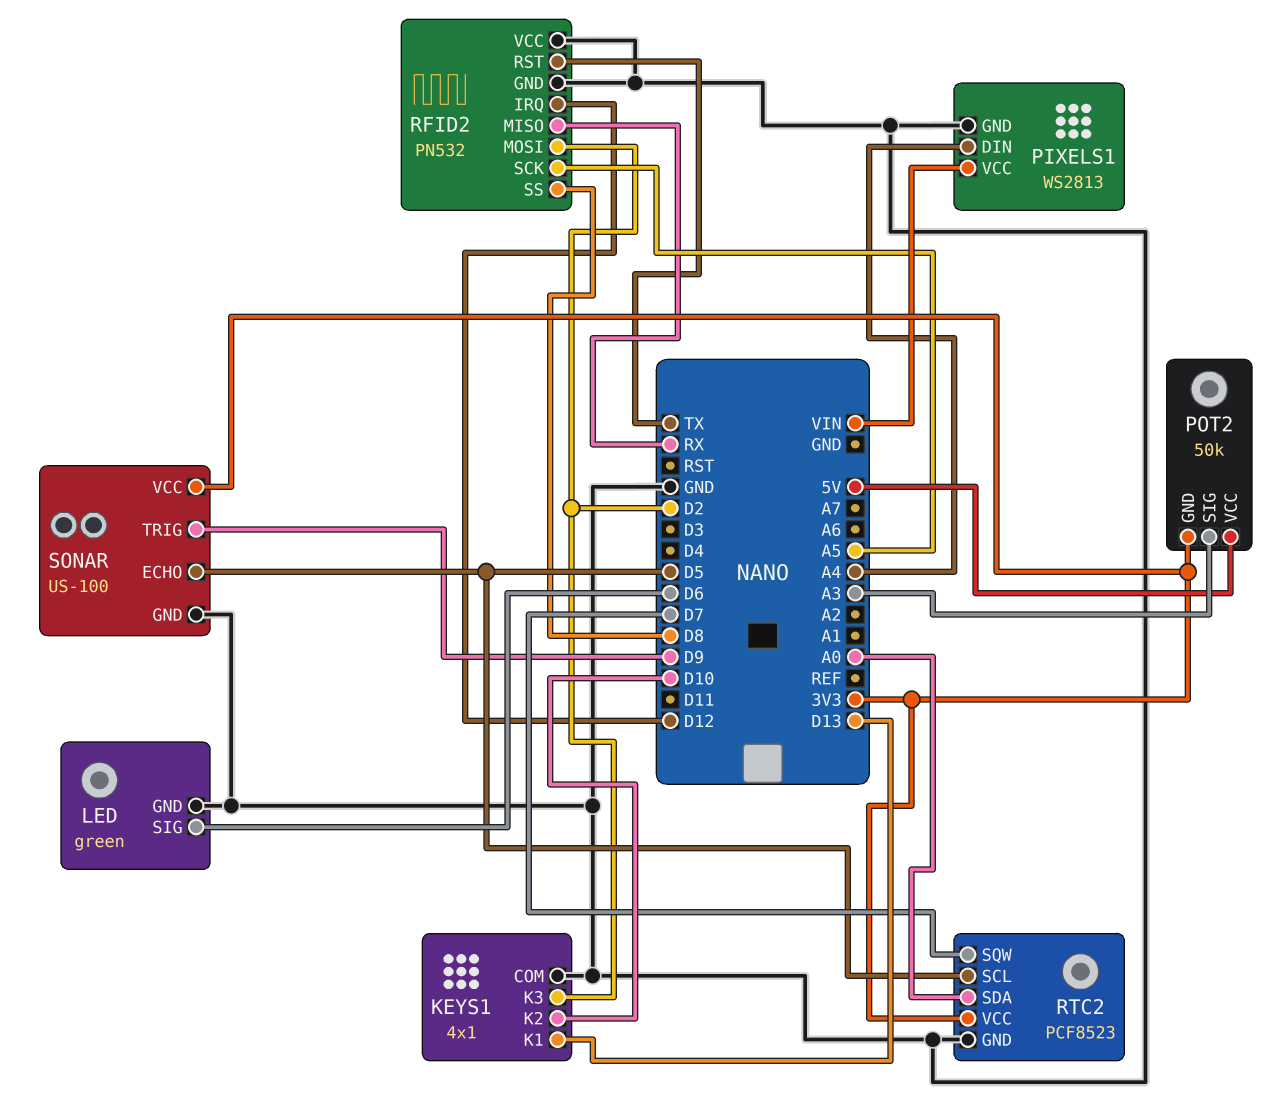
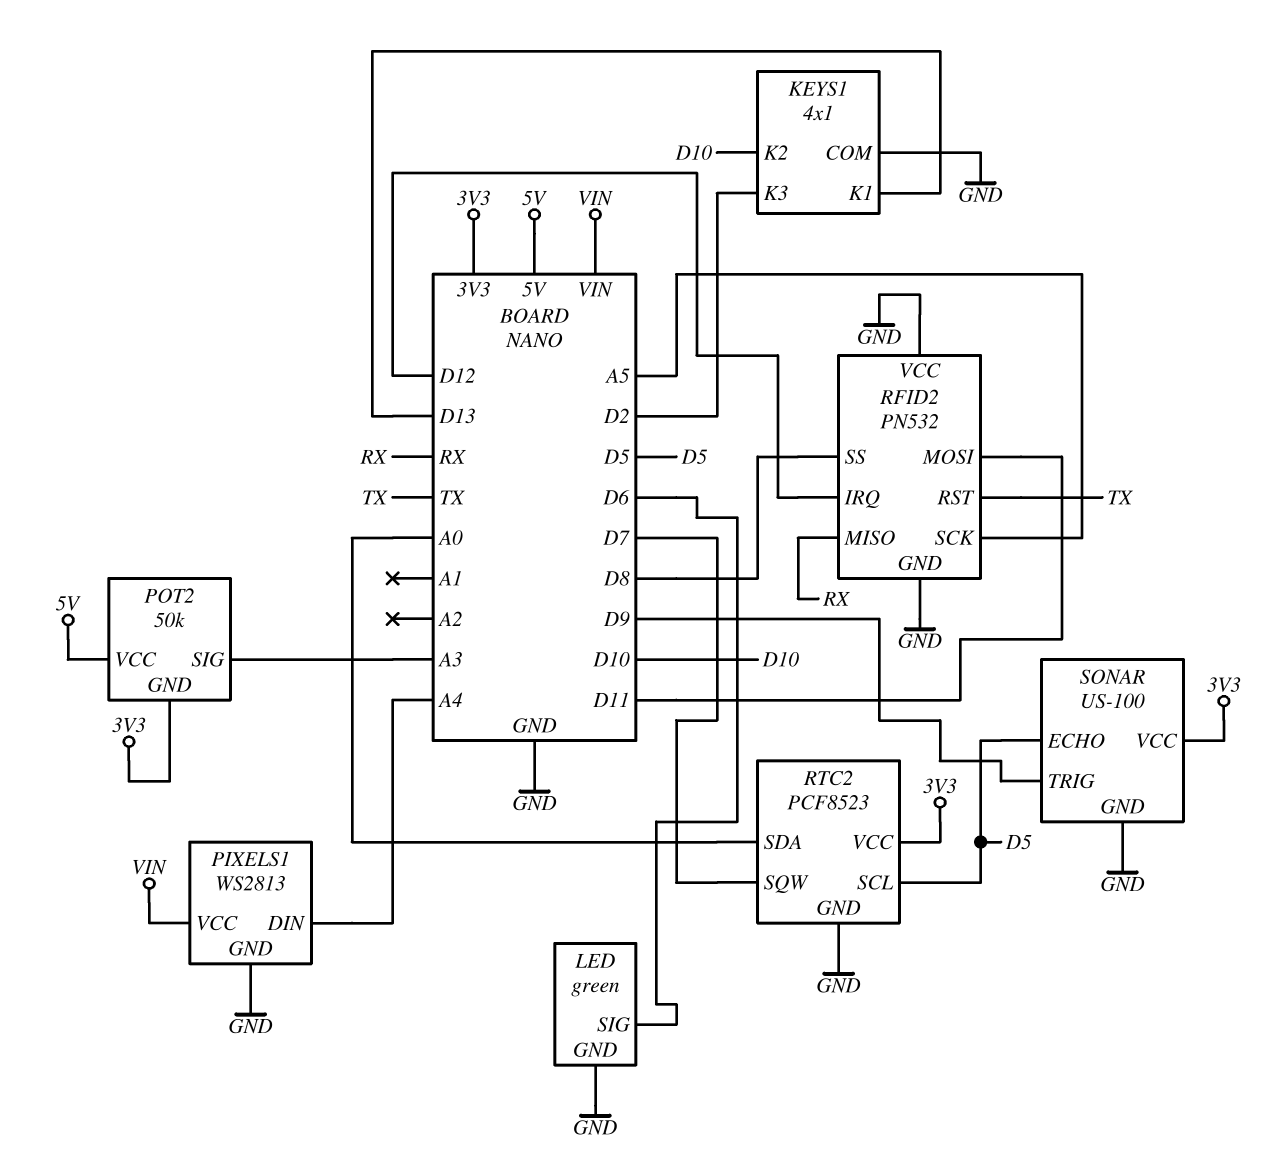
RFID2 pin MOSI: D2 -> D11

